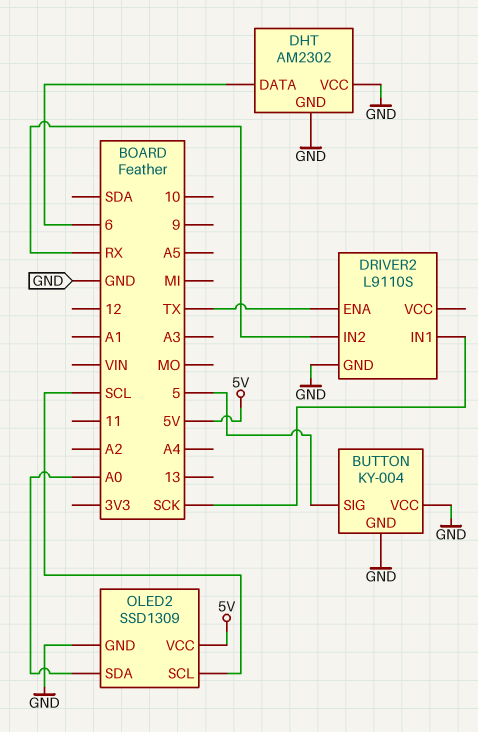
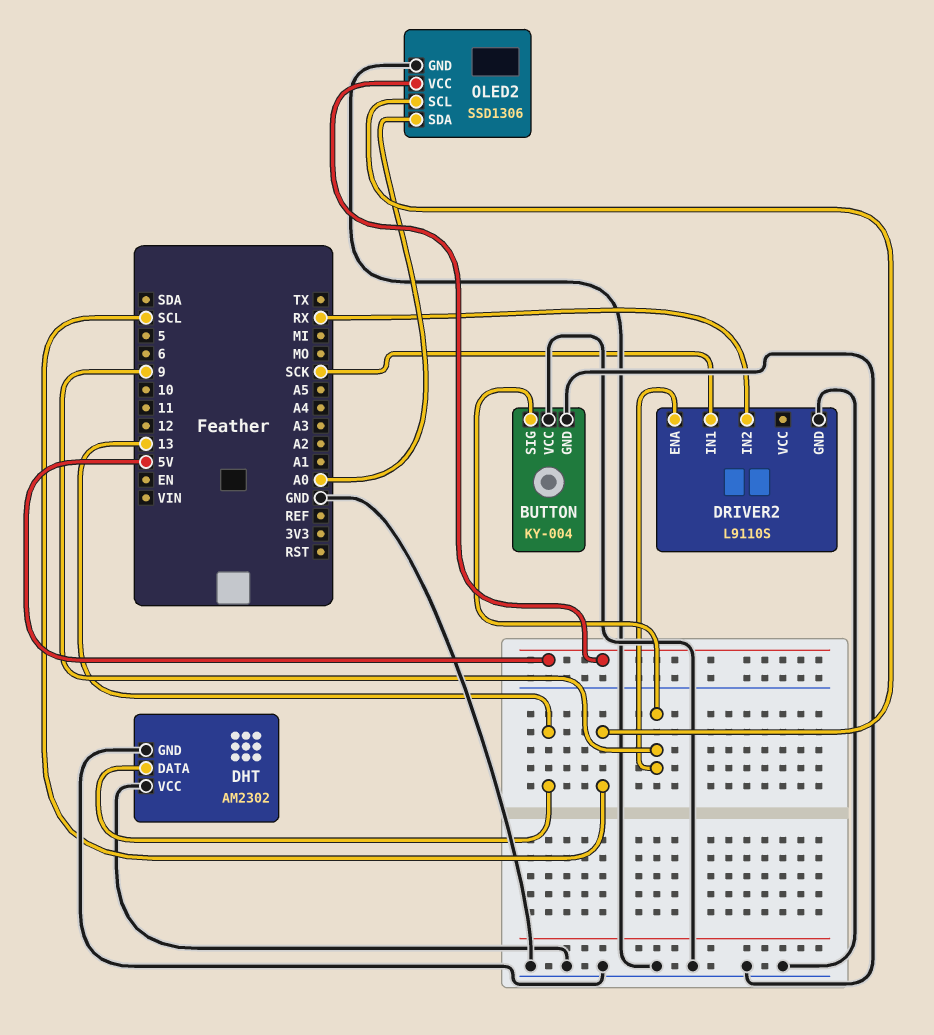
BUTTON pin SIG: 5 -> 9
DHT pin DATA: 6 -> 13
DRIVER2 pin ENA: TX -> 9
OLED2: SSD1309 -> SSD1306

